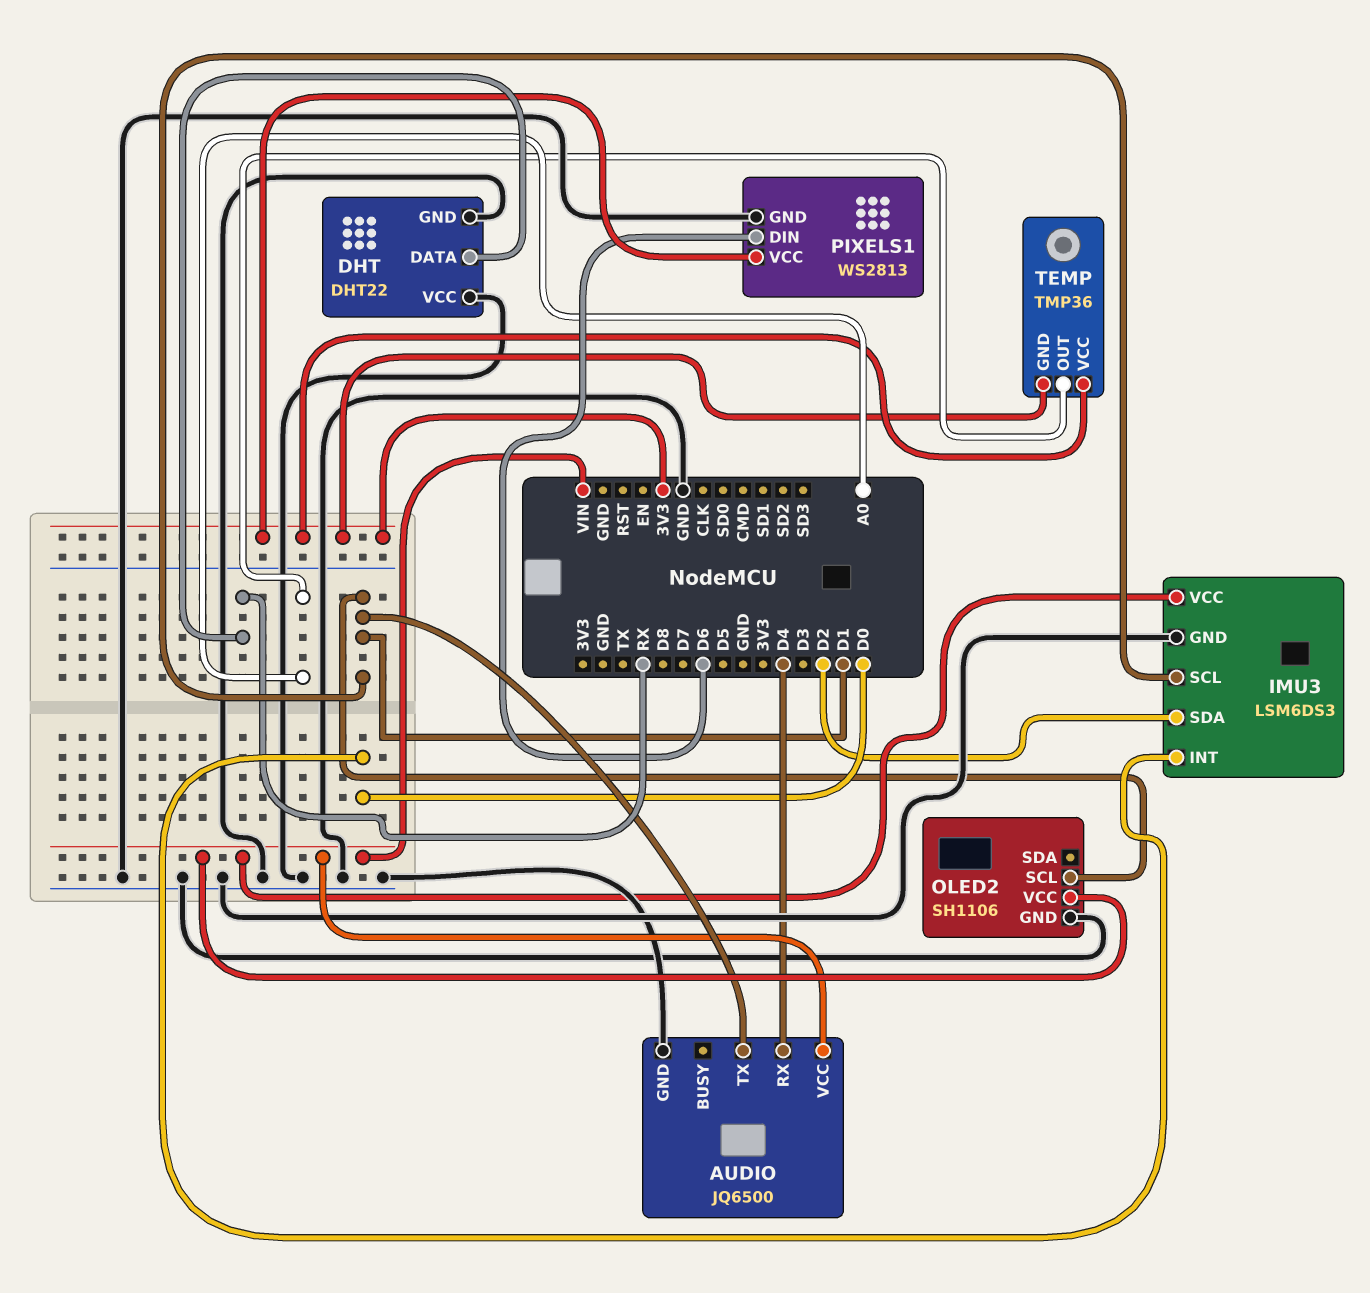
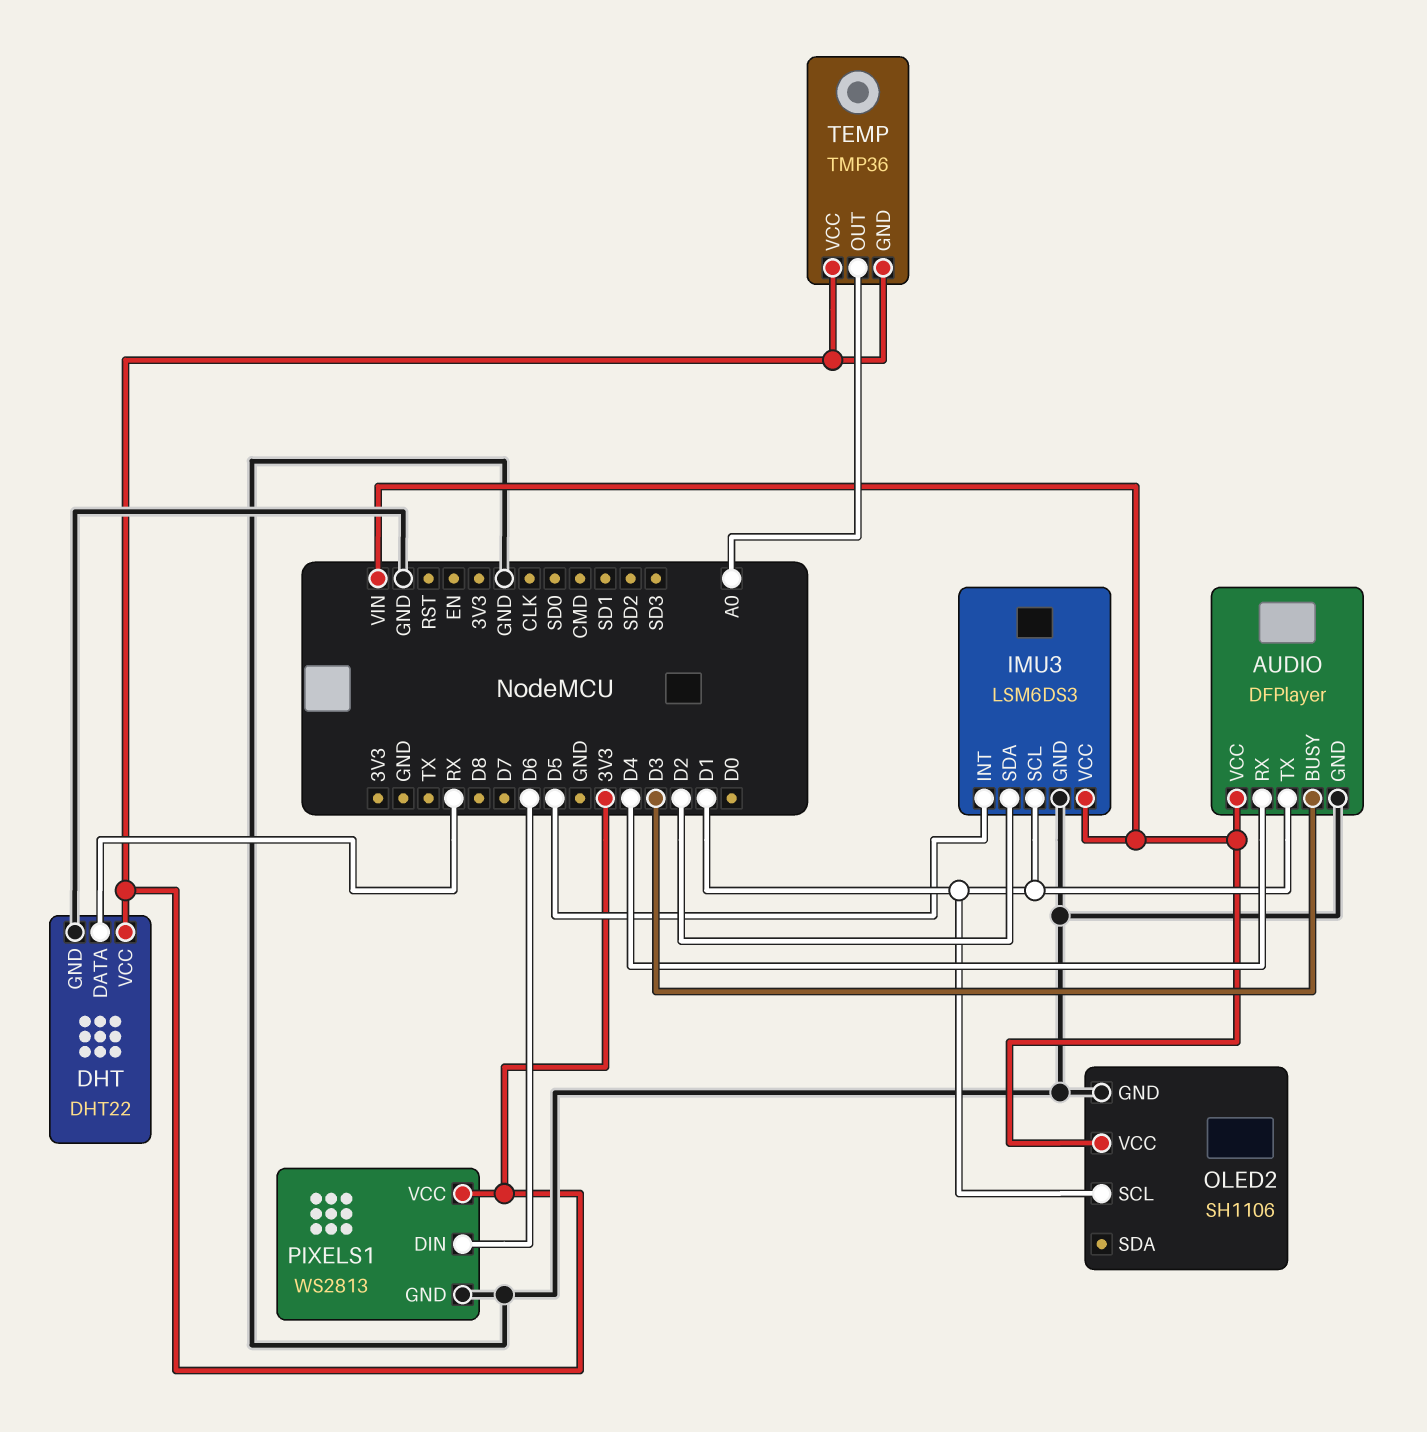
AUDIO: JQ6500 -> DFPlayer
AUDIO pin BUSY: none -> D3
DHT pin VCC: GND -> 3V3
IMU3 pin INT: D0 -> D5

